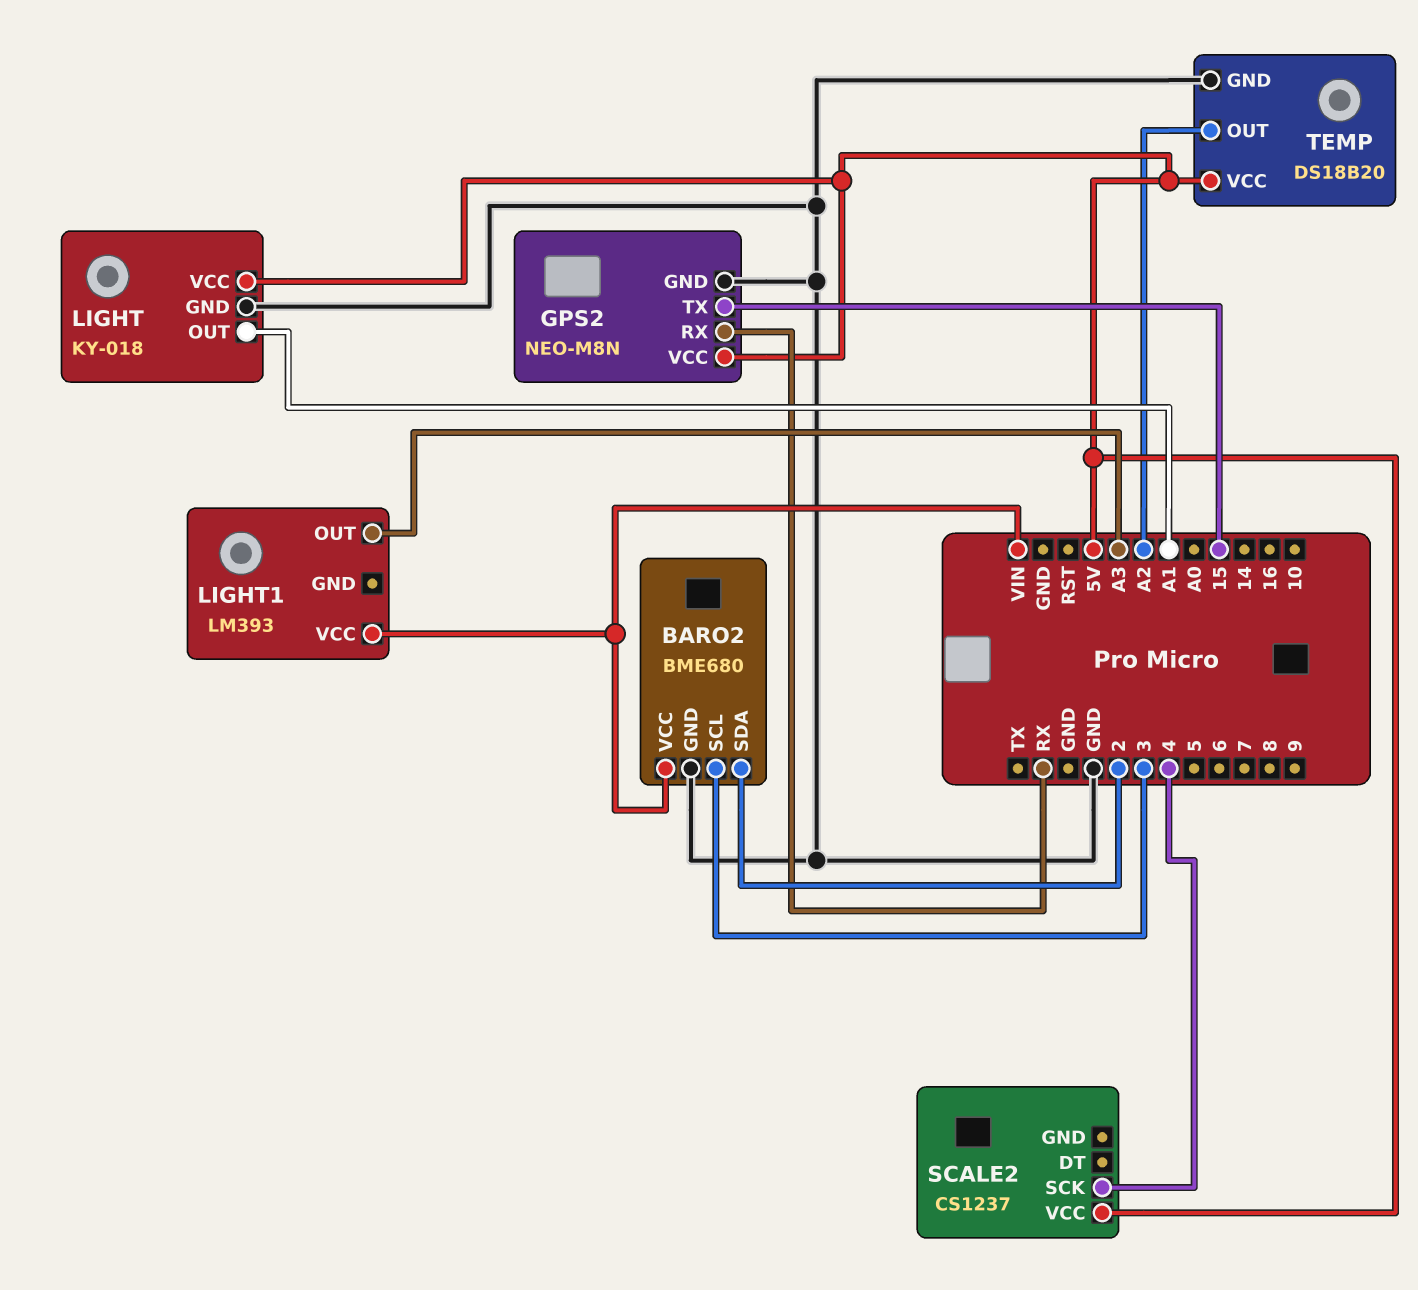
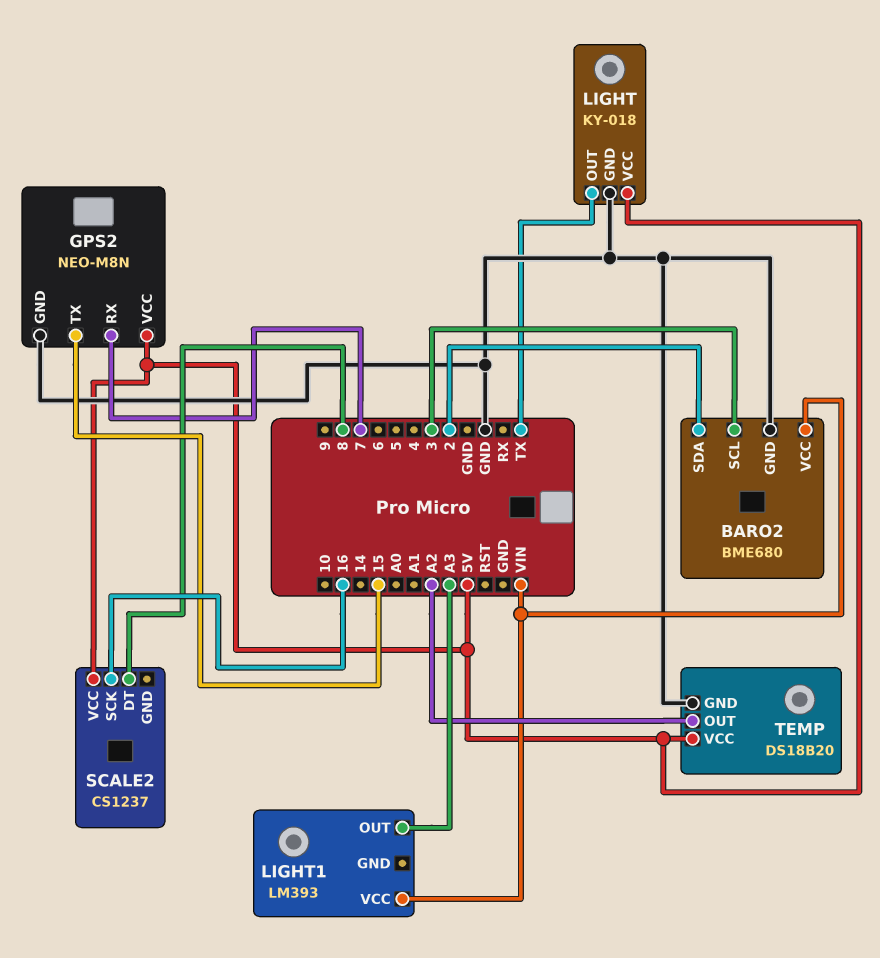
GPS2 pin RX: RX -> 7
LIGHT pin OUT: A1 -> TX
SCALE2 pin DT: none -> 8
SCALE2 pin SCK: 4 -> 16

